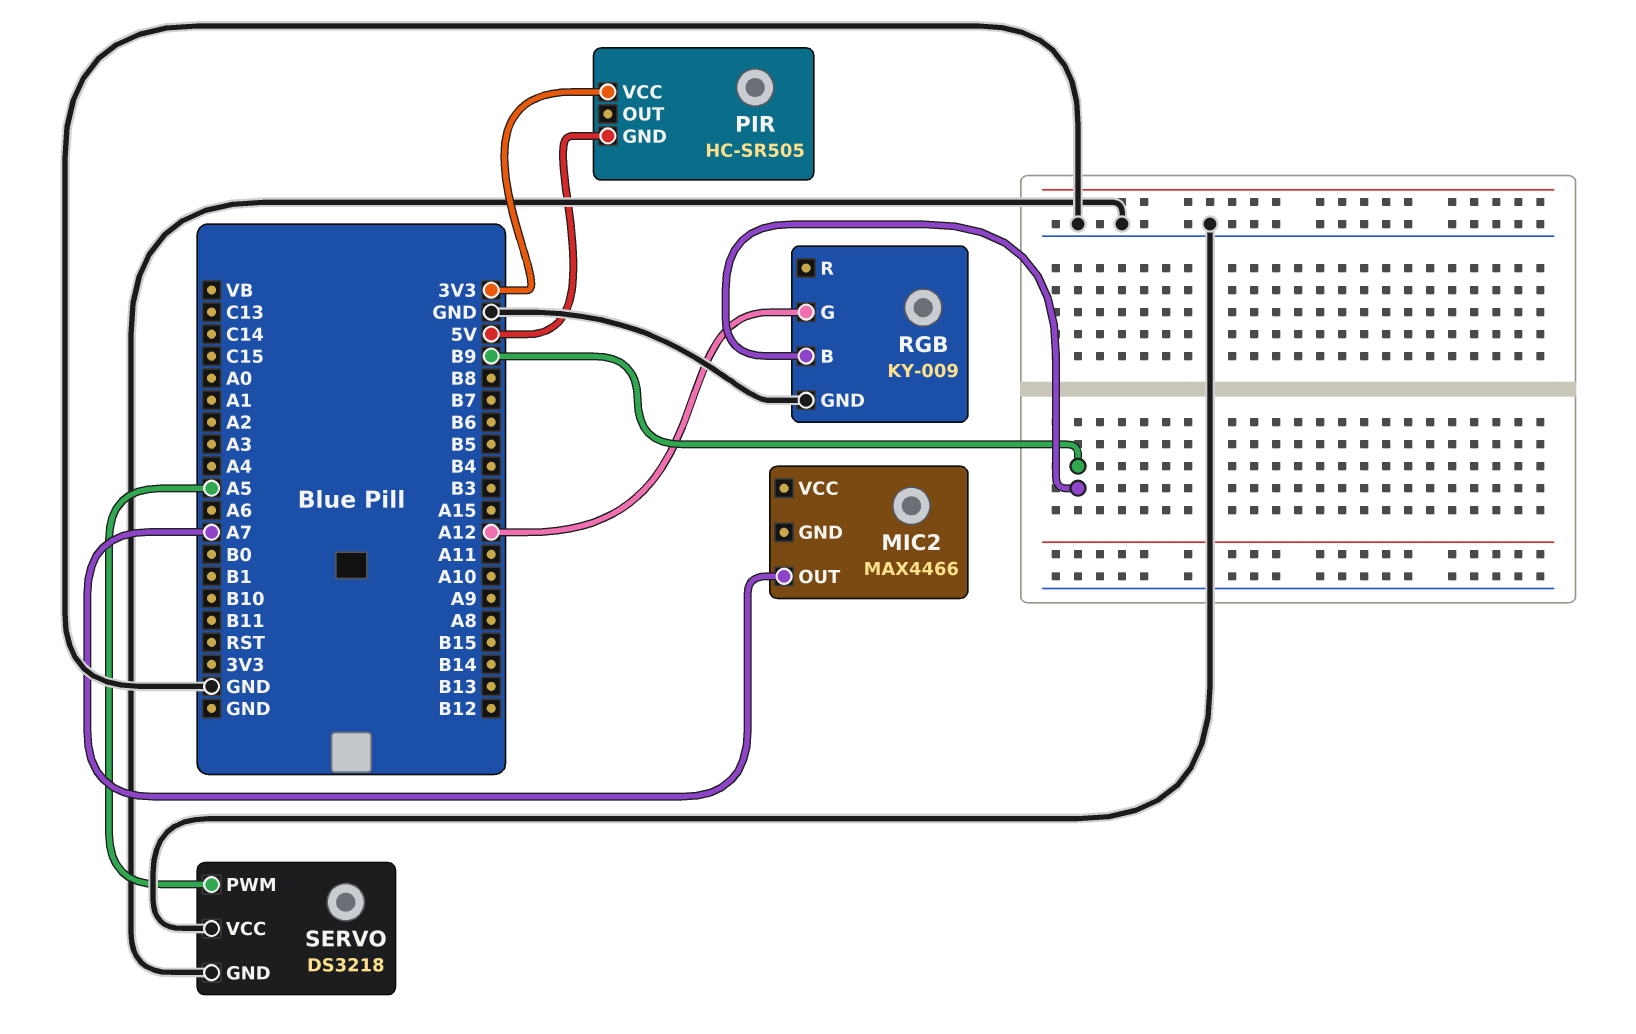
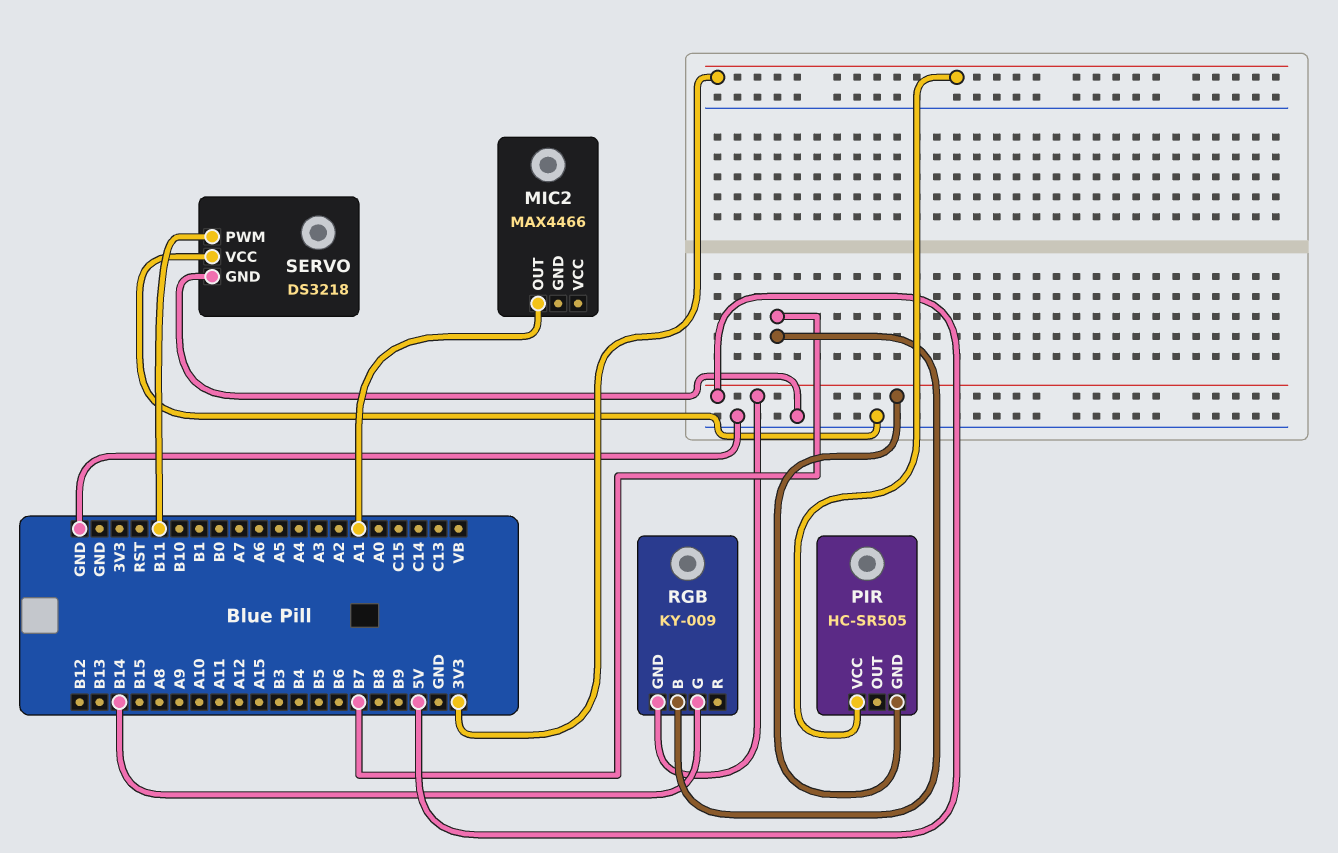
MIC2 pin OUT: A7 -> A1
RGB pin B: B9 -> B7
RGB pin G: A12 -> B14
RGB pin GND: GND -> 5V
SERVO pin PWM: A5 -> B11

